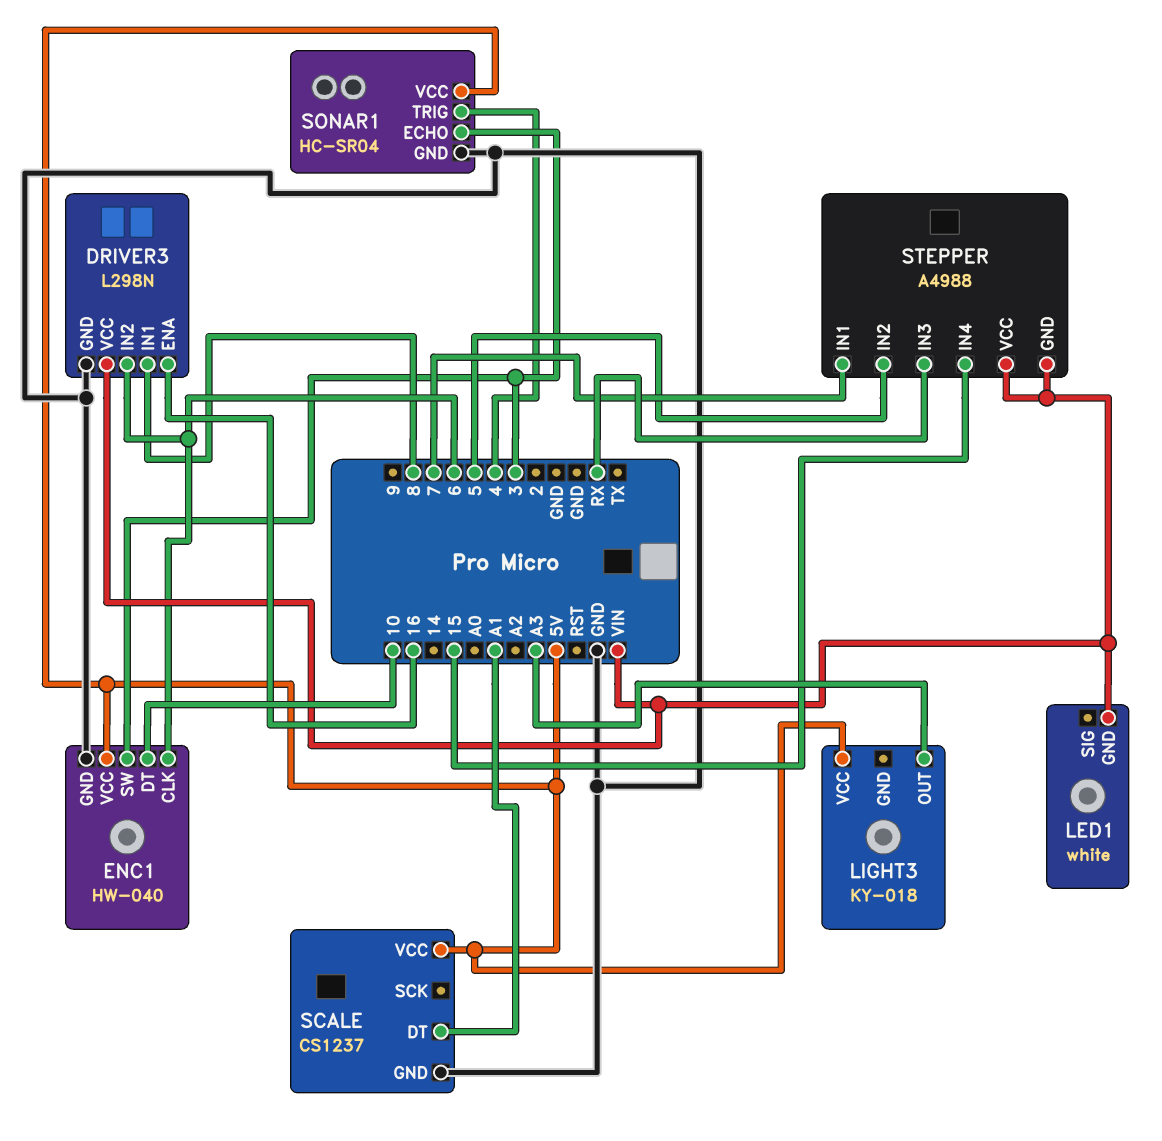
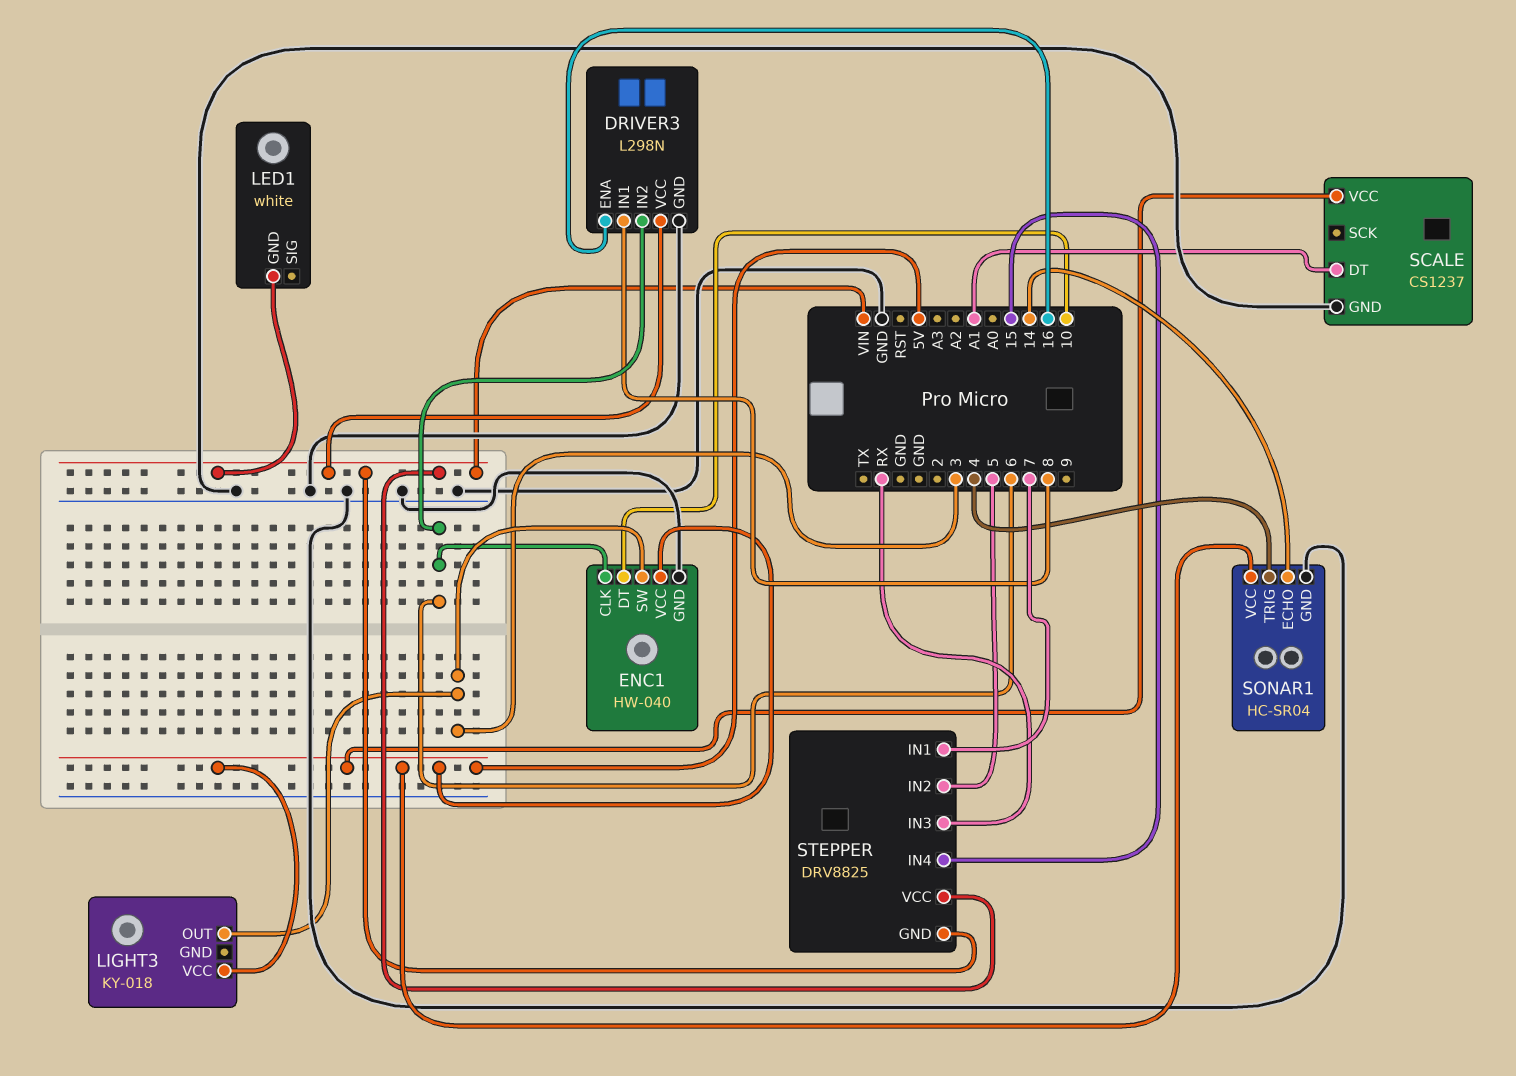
LIGHT3 pin OUT: A3 -> 3
SONAR1 pin ECHO: 3 -> 14
STEPPER: A4988 -> DRV8825

